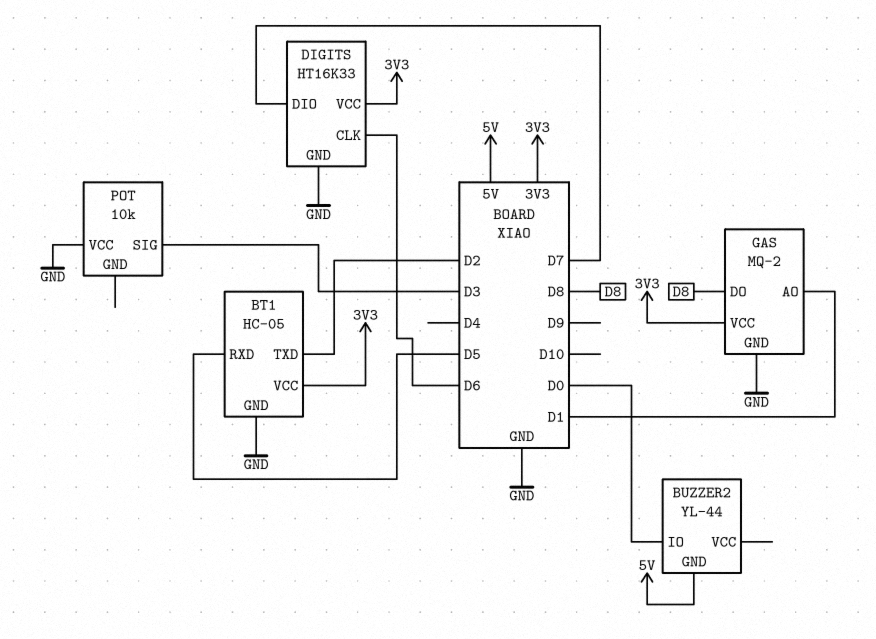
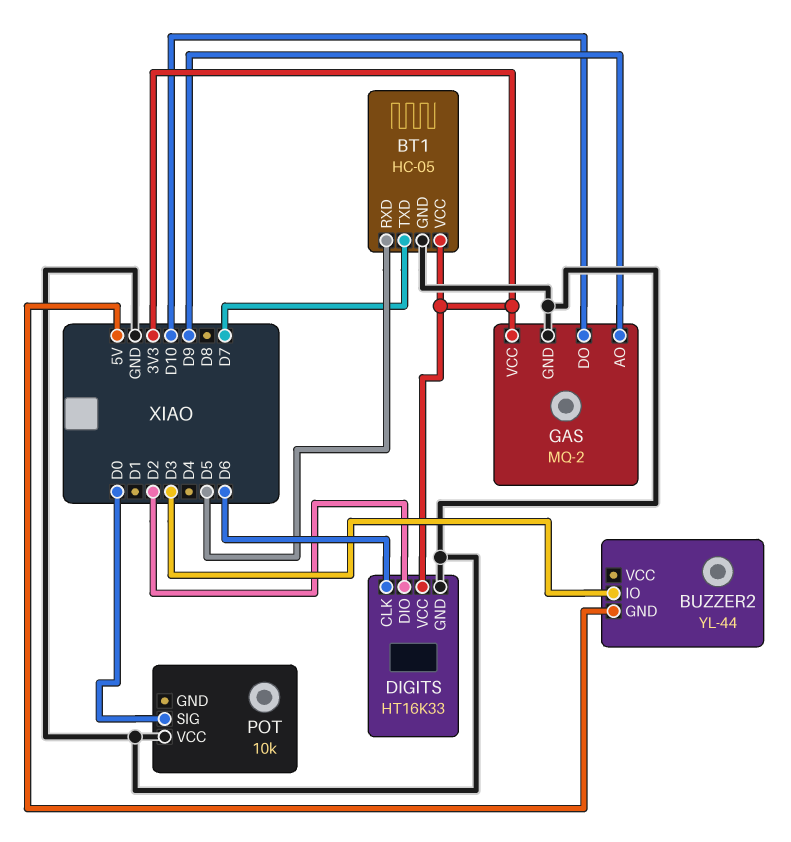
BT1 pin TXD: D2 -> D7
BUZZER2 pin IO: D0 -> D3
DIGITS pin DIO: D7 -> D2
GAS pin AO: D1 -> D9
GAS pin DO: D8 -> D10
POT pin SIG: D3 -> D0

